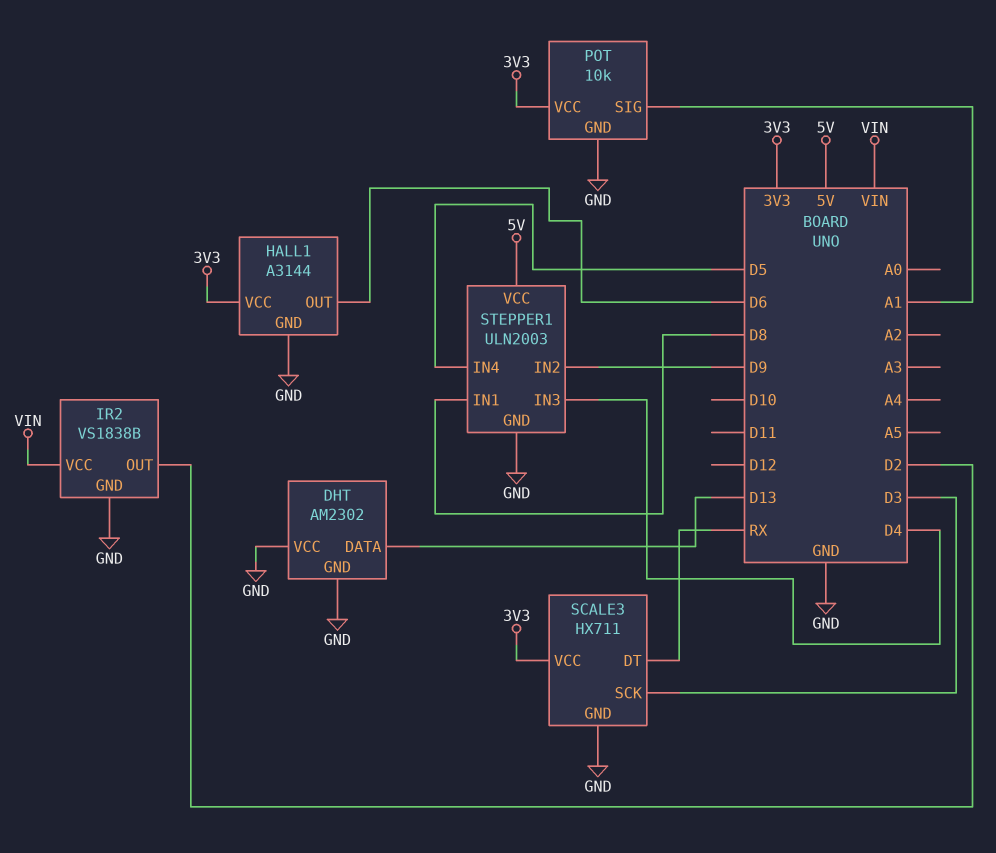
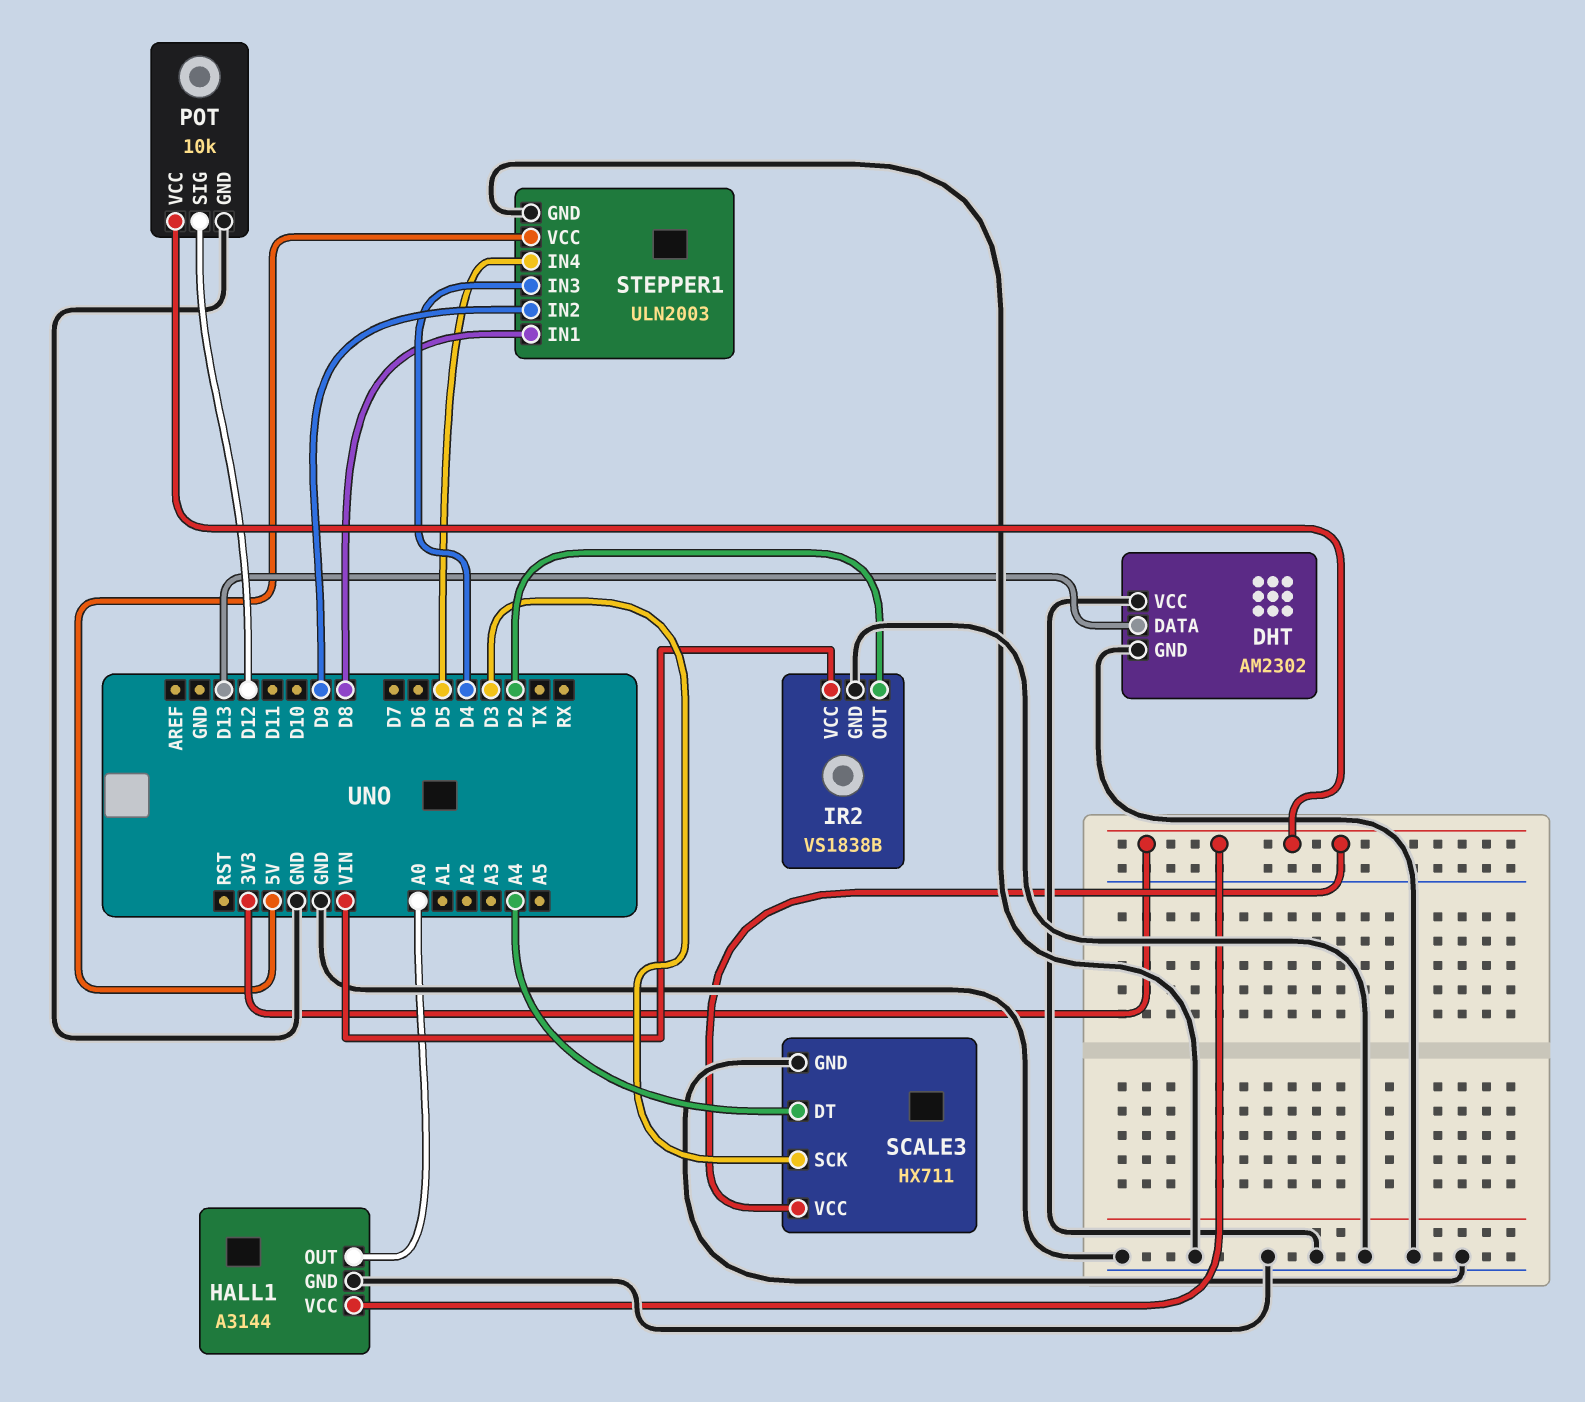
HALL1 pin OUT: D6 -> A0
POT pin SIG: A1 -> D12
SCALE3 pin DT: RX -> A4

